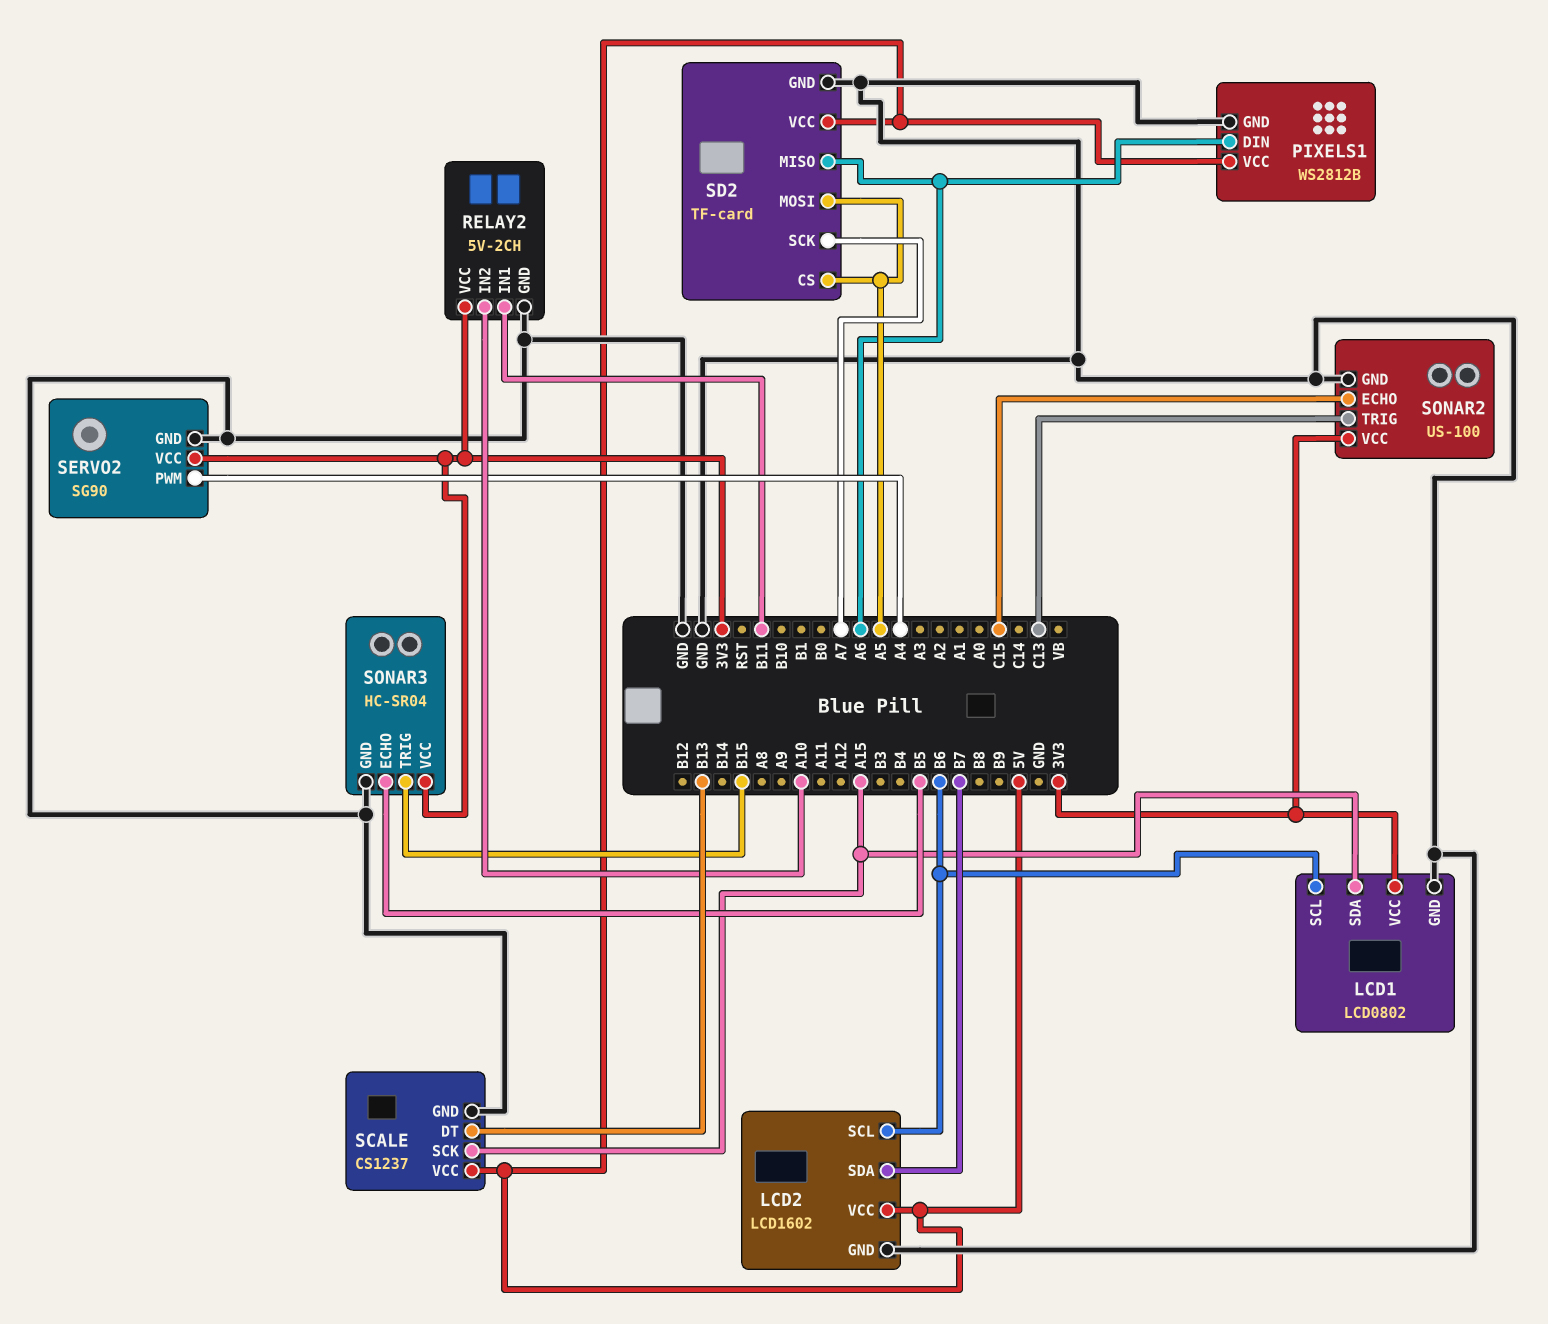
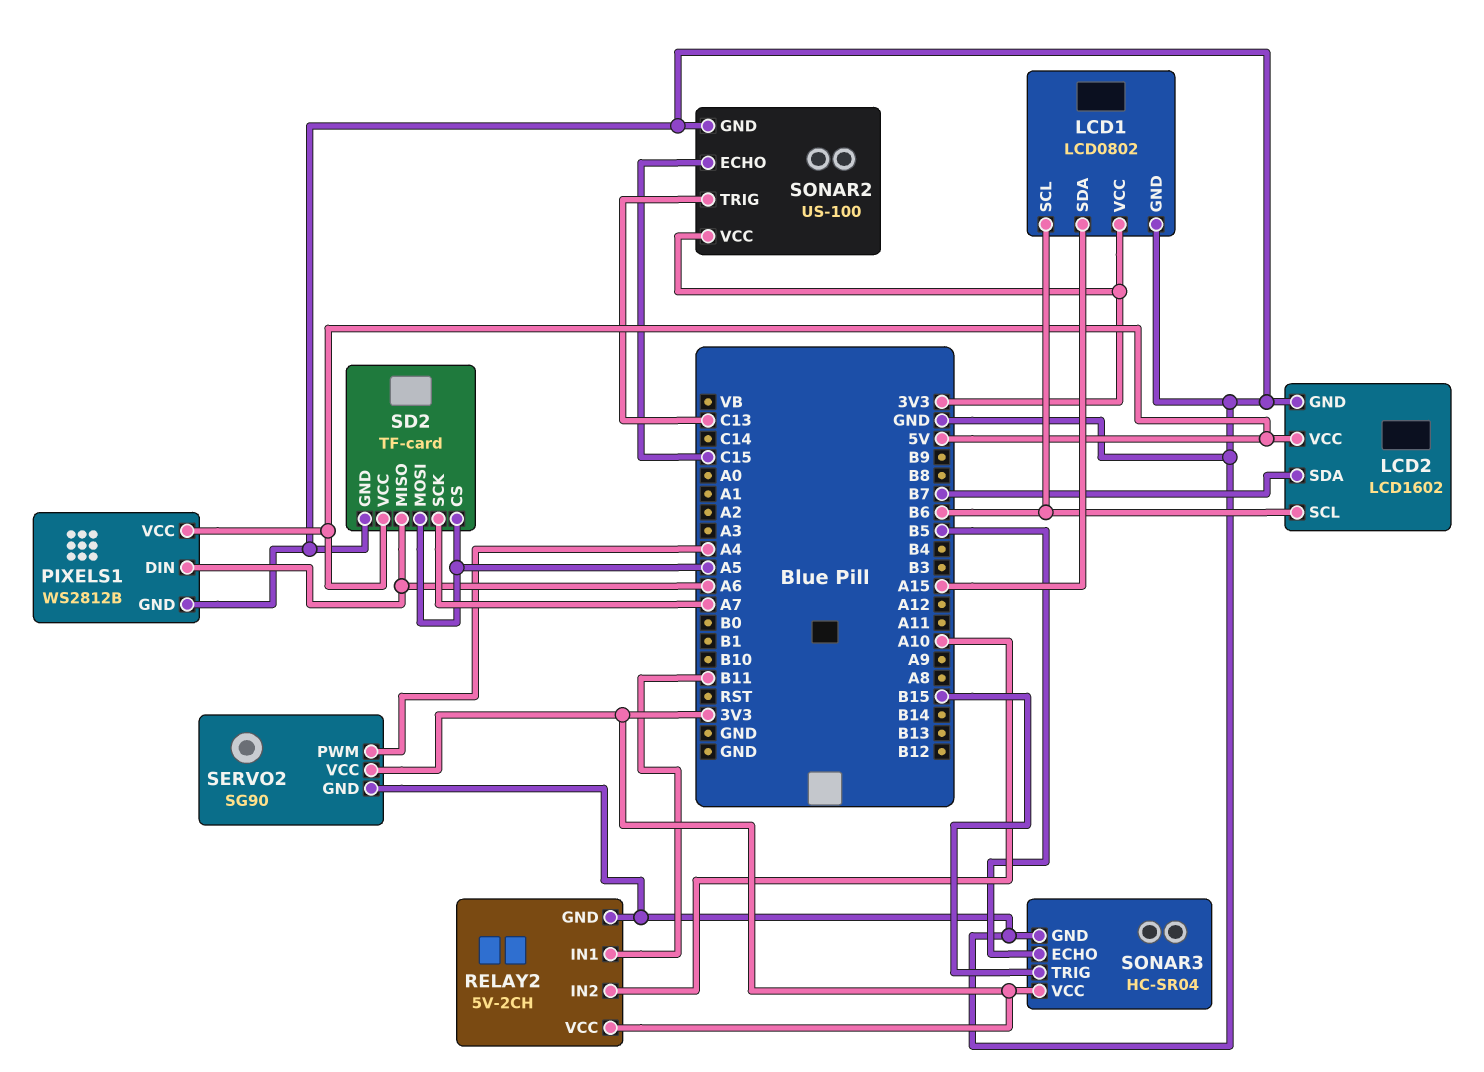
SCALE: CS1237 -> none
SCALE pin DT: B13 -> none
SCALE pin GND: GND -> none
SCALE pin SCK: A15 -> none
SCALE pin VCC: 5V -> none

